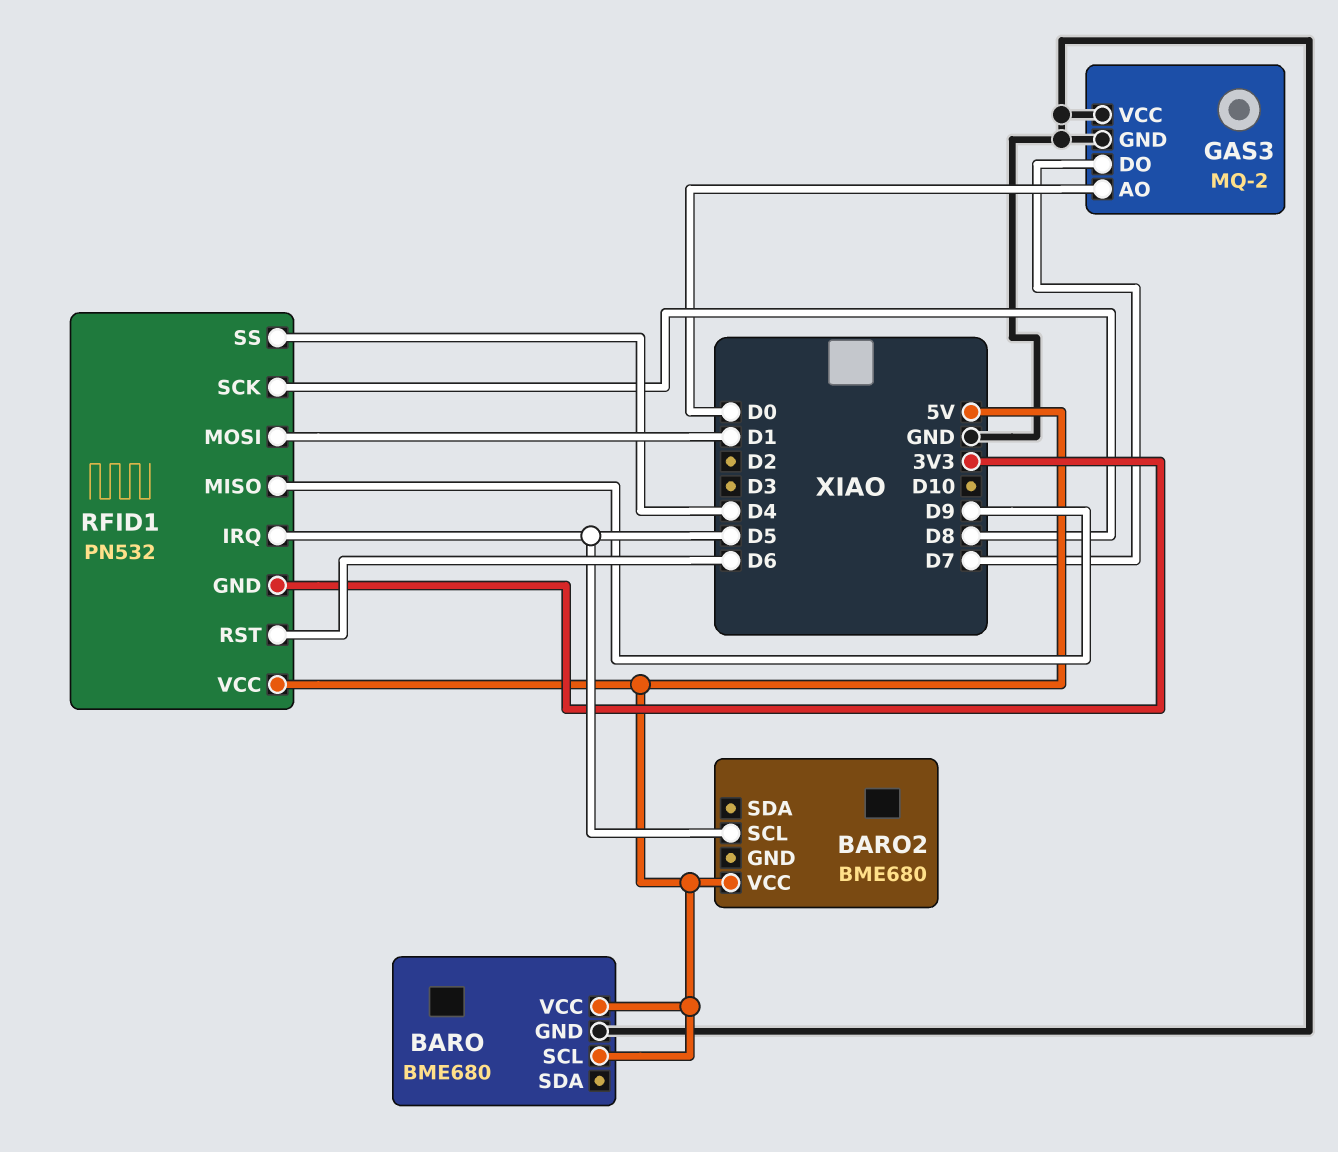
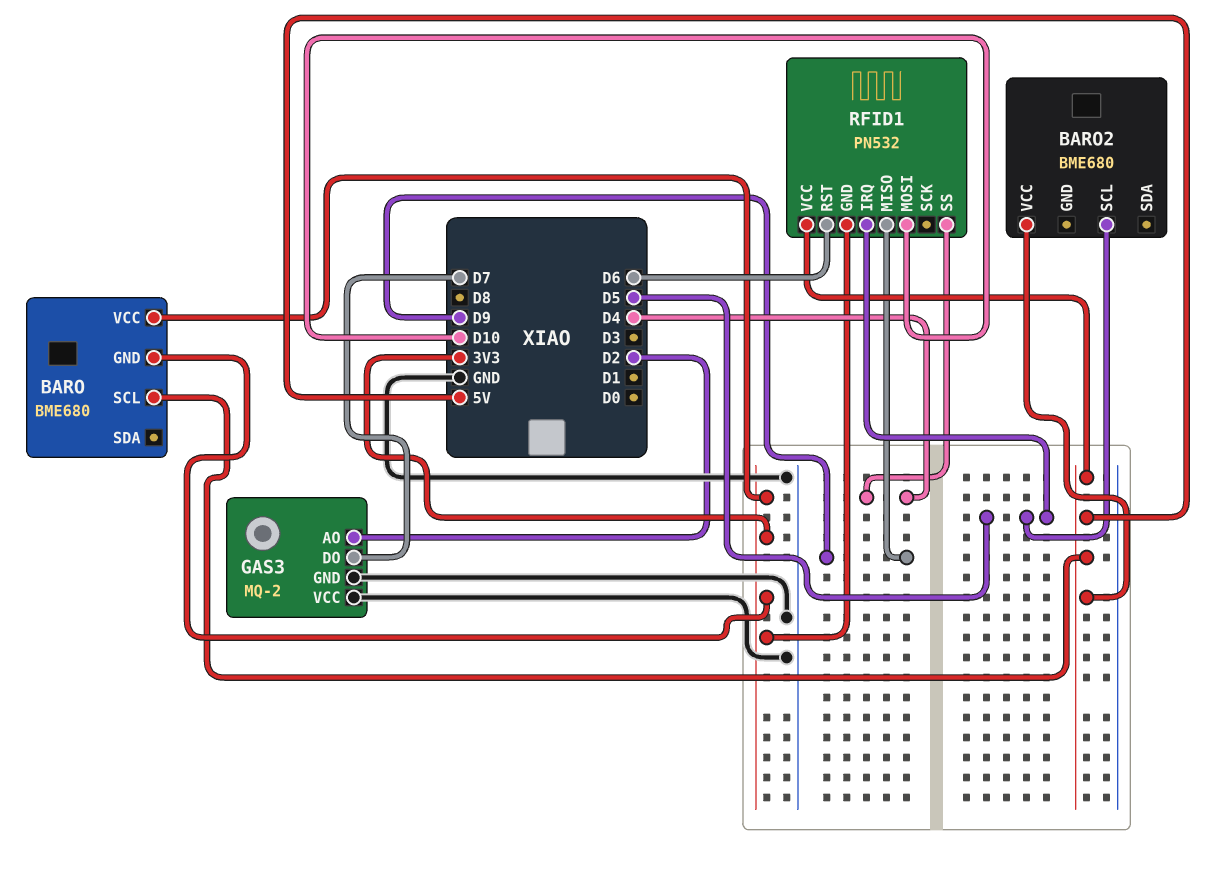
BARO pin GND: GND -> 3V3
BARO pin VCC: 5V -> 3V3
GAS3 pin AO: D0 -> D2
RFID1 pin MOSI: D1 -> D10
RFID1 pin SCK: D8 -> none

